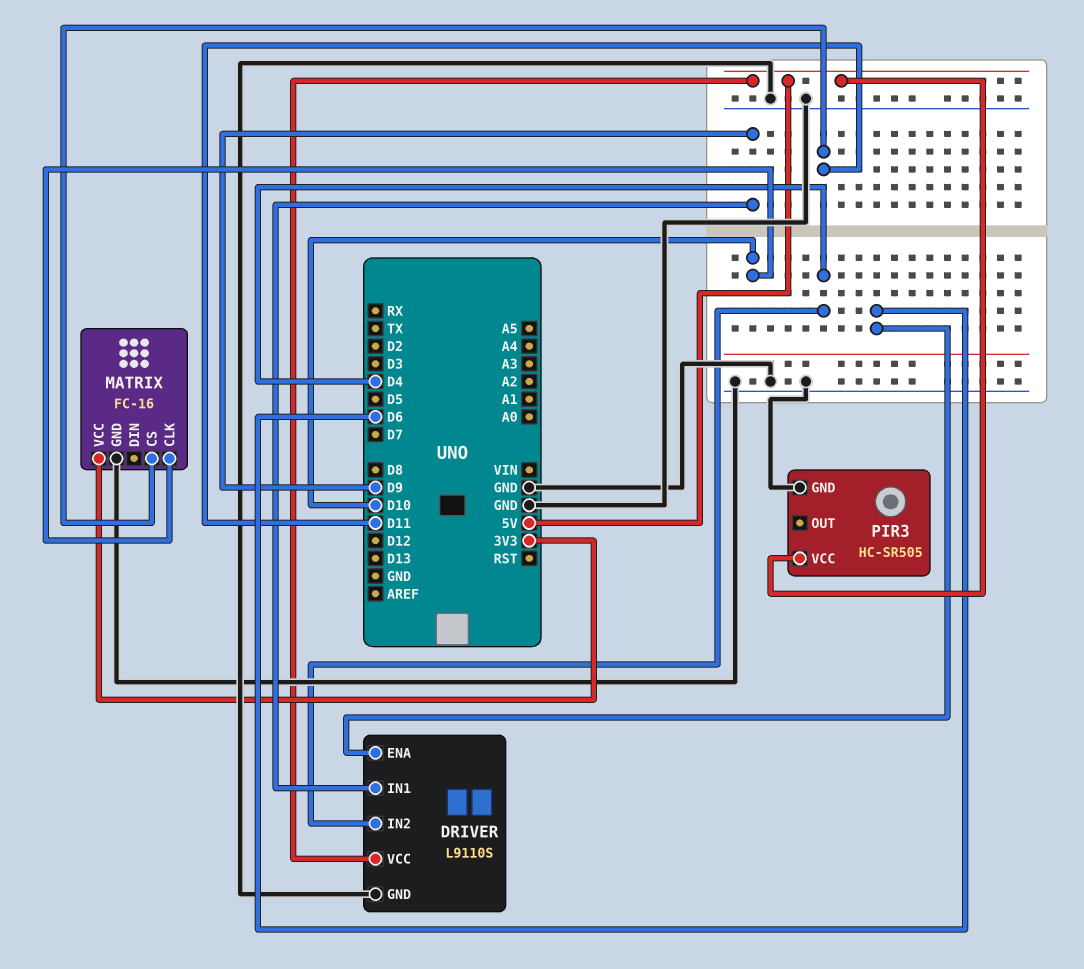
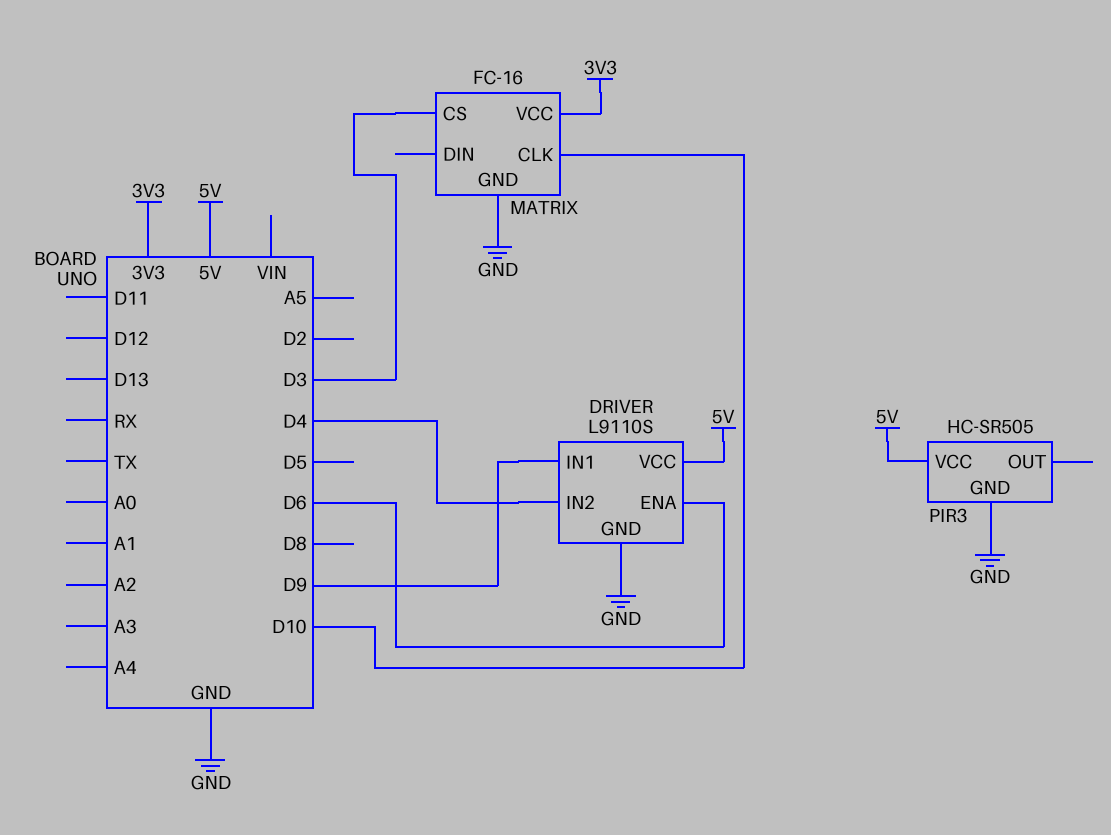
MATRIX pin CS: D11 -> D3

